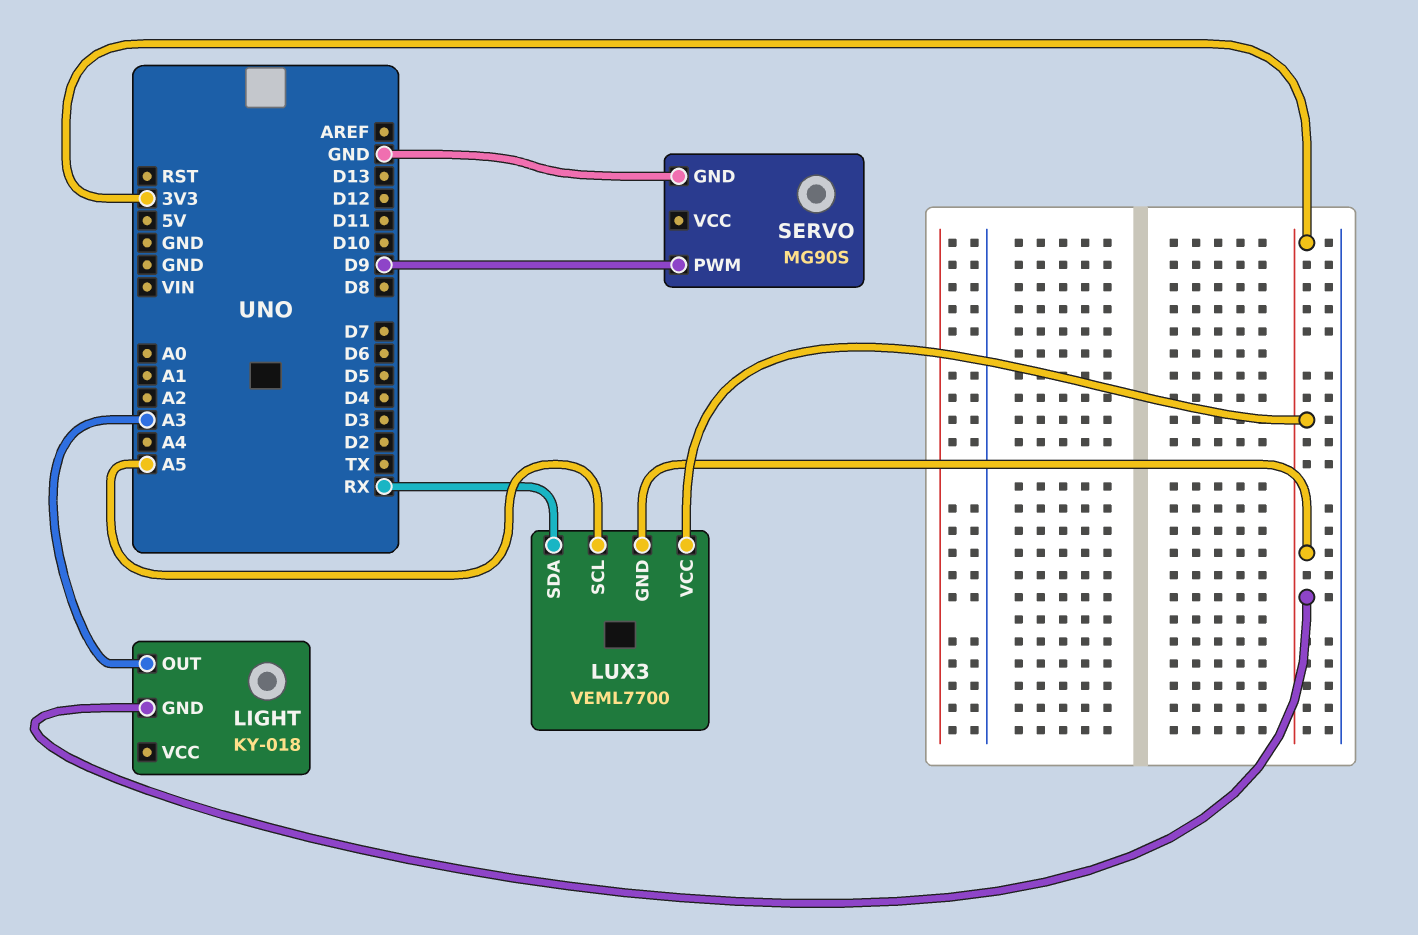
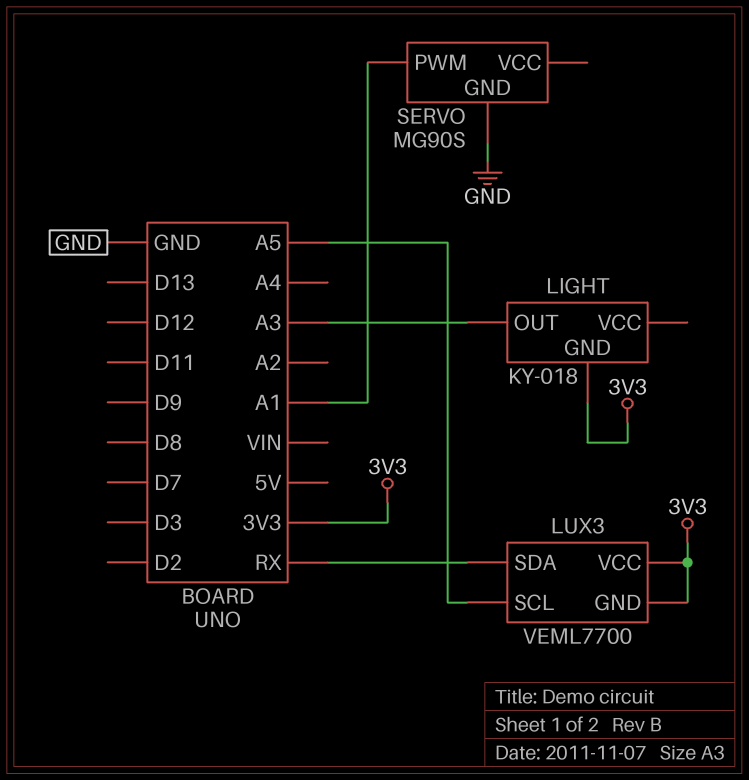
SERVO pin PWM: D9 -> A1

